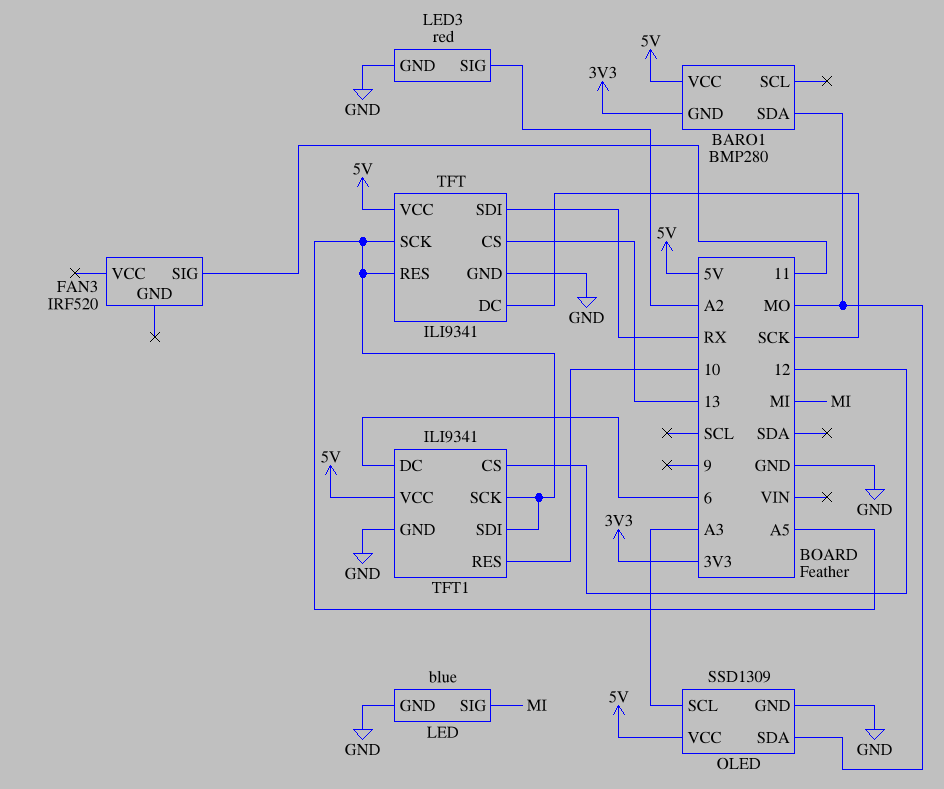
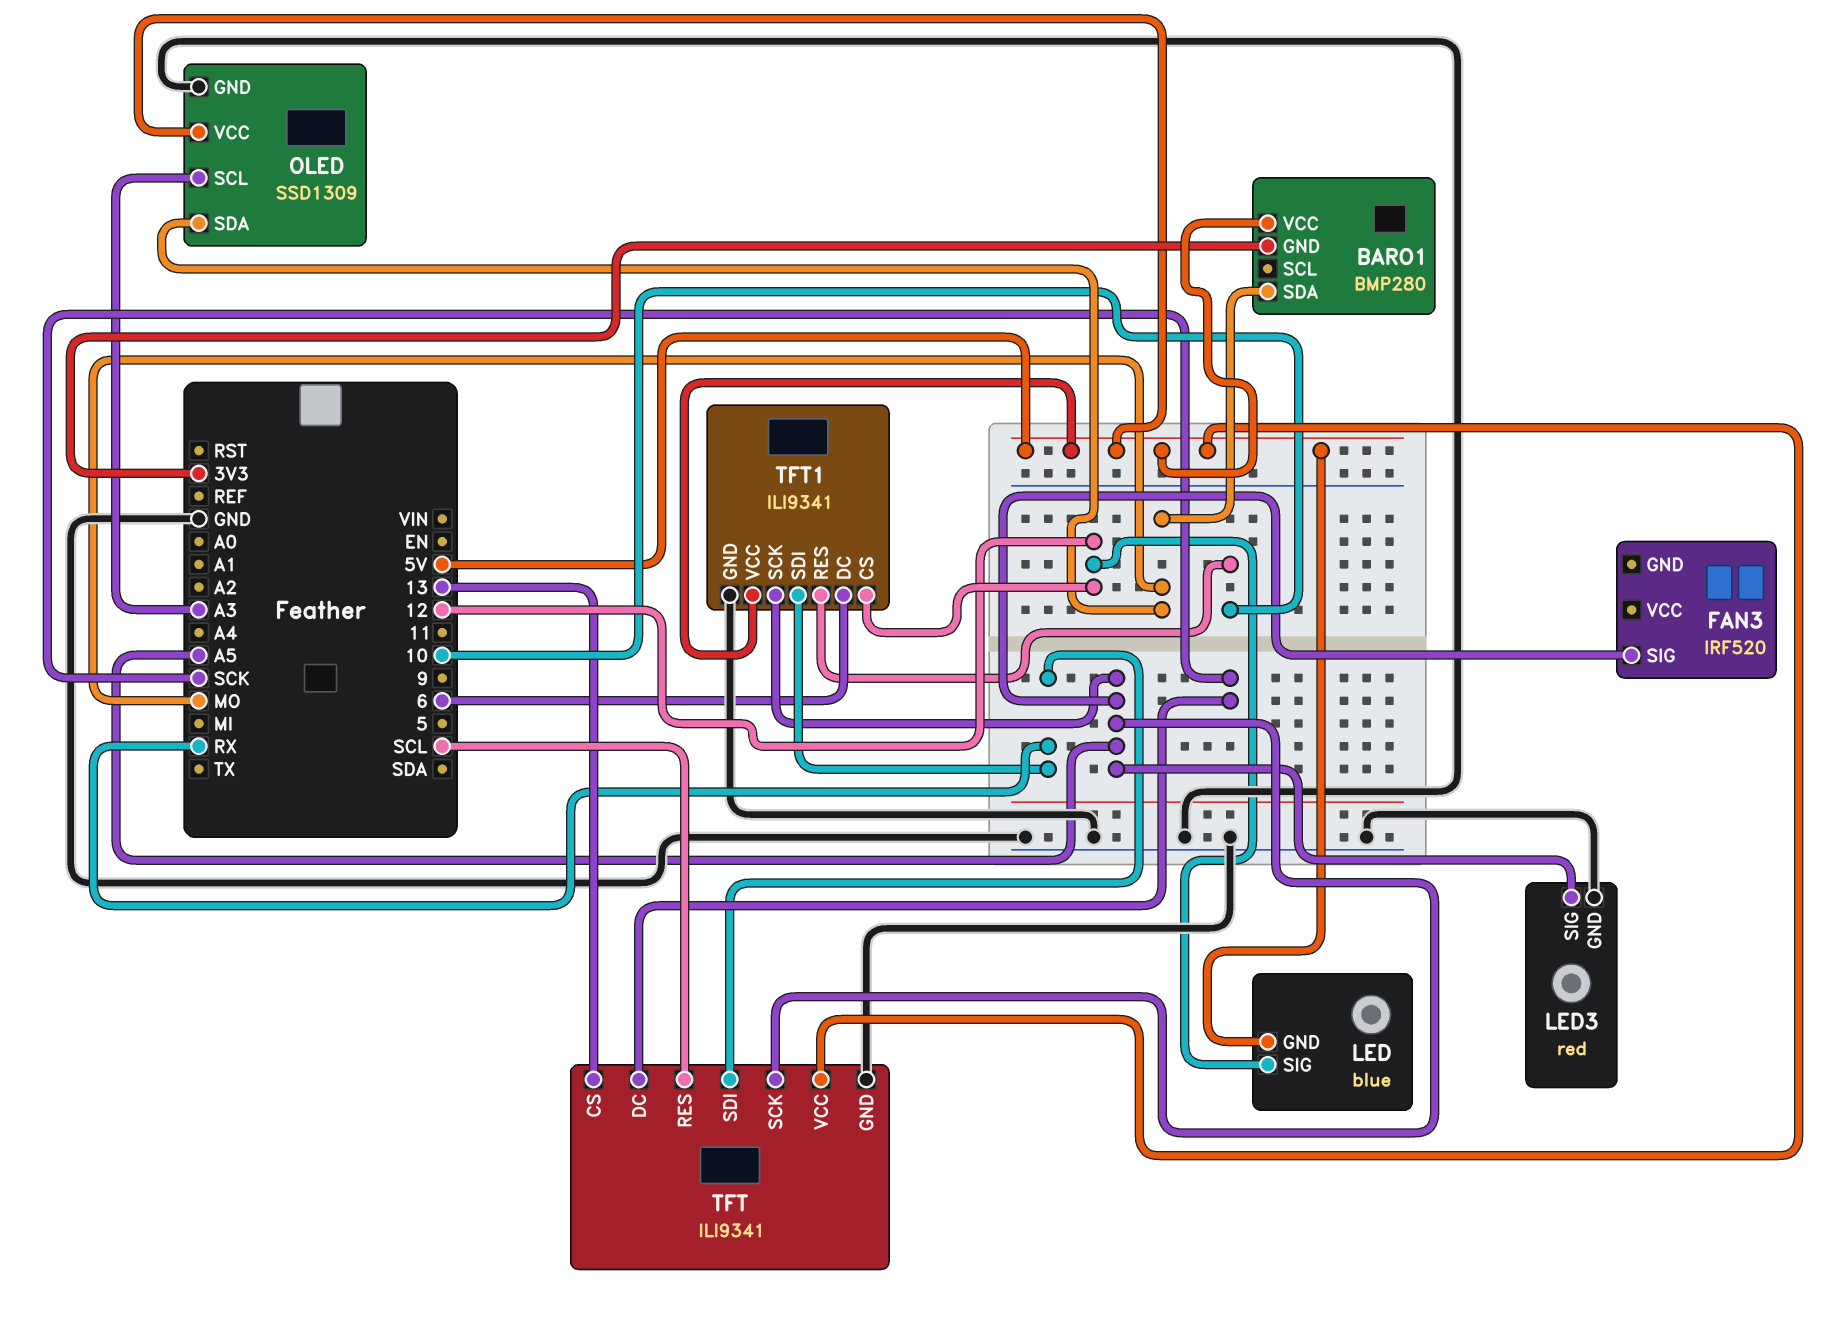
FAN3 pin SIG: 11 -> A5
LED pin GND: GND -> 5V
LED pin SIG: MI -> 12
LED3 pin SIG: A2 -> A5
TFT pin RES: A5 -> SCL
TFT1 pin SDI: A5 -> RX

